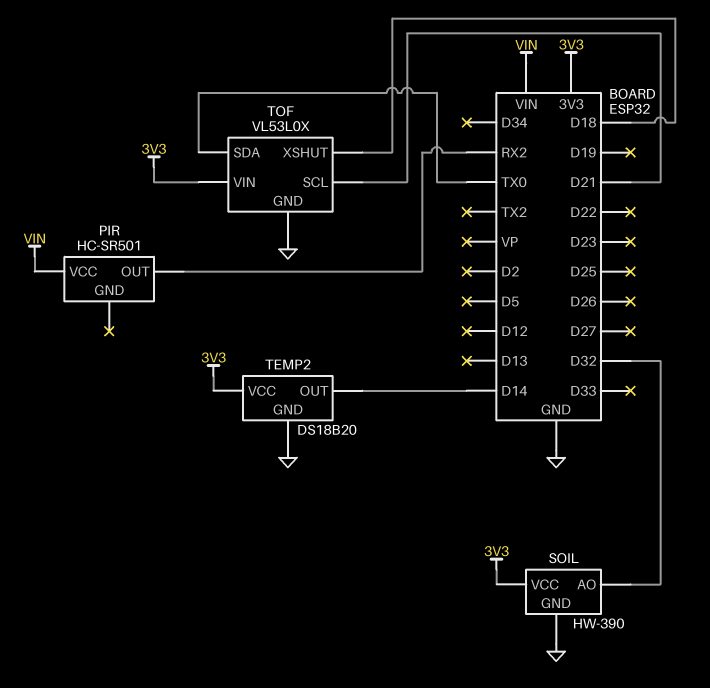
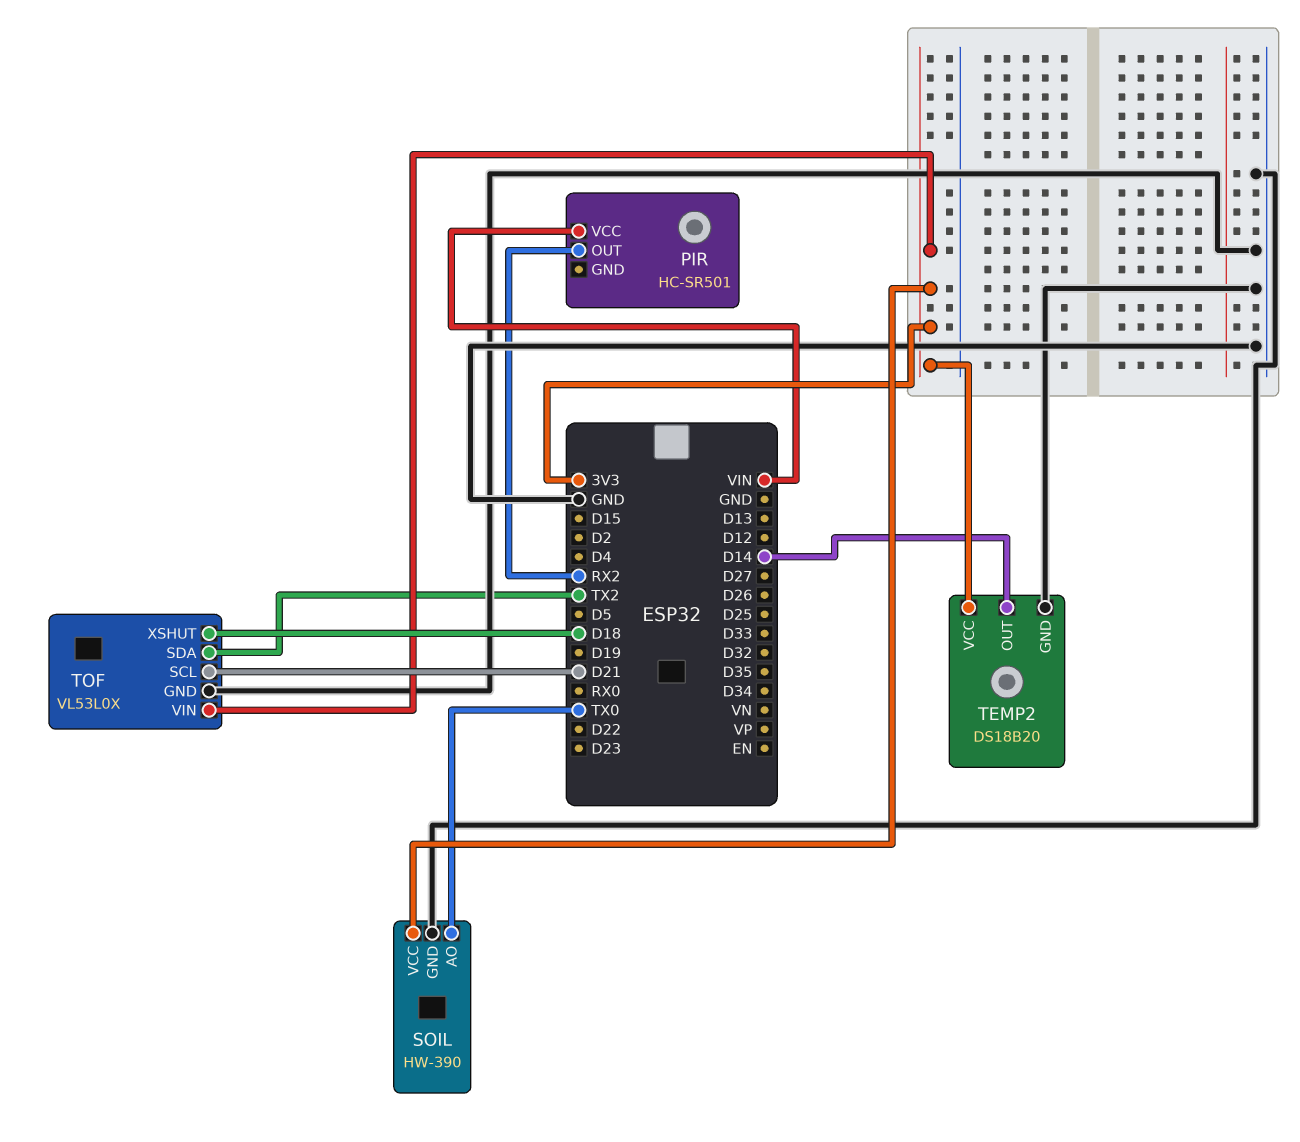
SOIL pin AO: D32 -> TX0
TOF pin SDA: TX0 -> TX2

